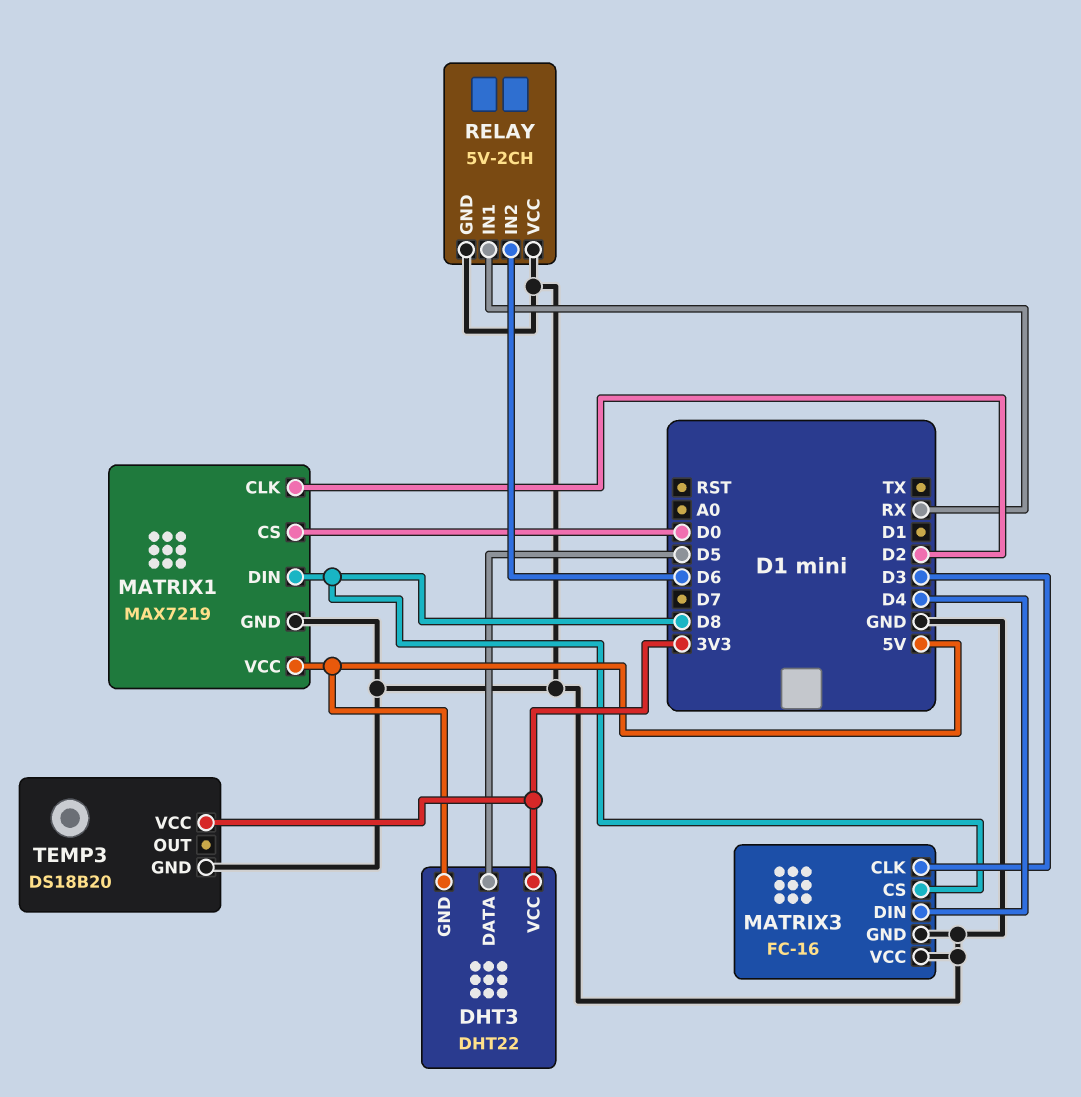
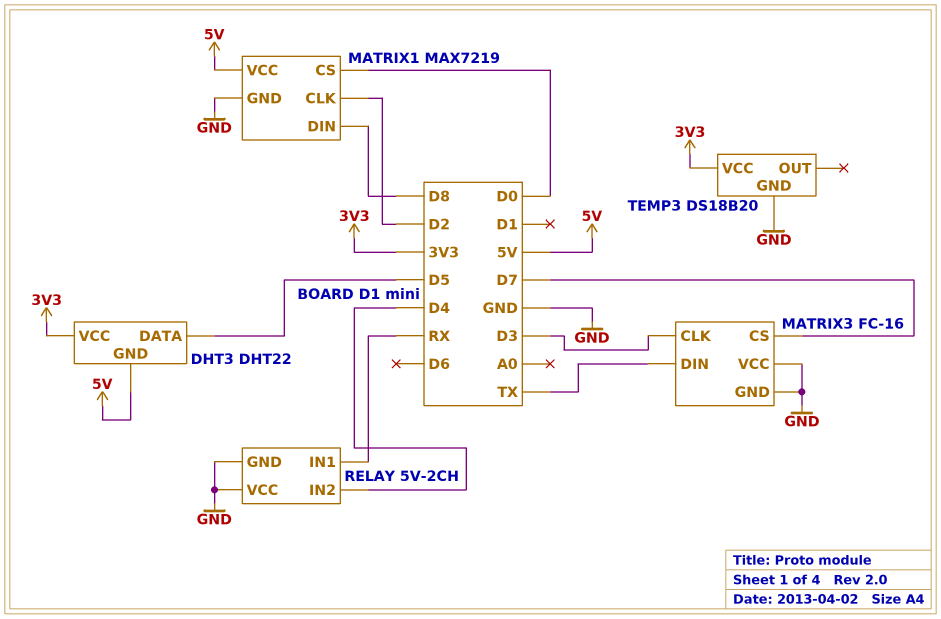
MATRIX3 pin CS: D8 -> D7
MATRIX3 pin DIN: D4 -> TX
RELAY pin IN2: D6 -> D4

